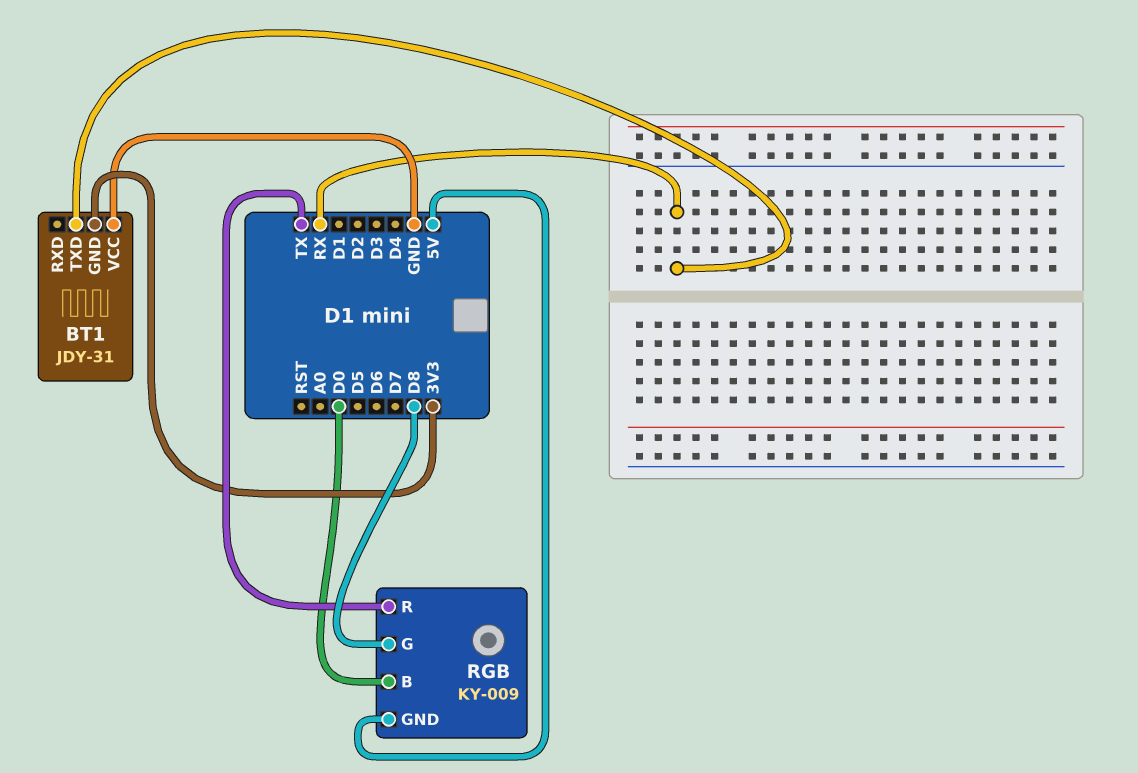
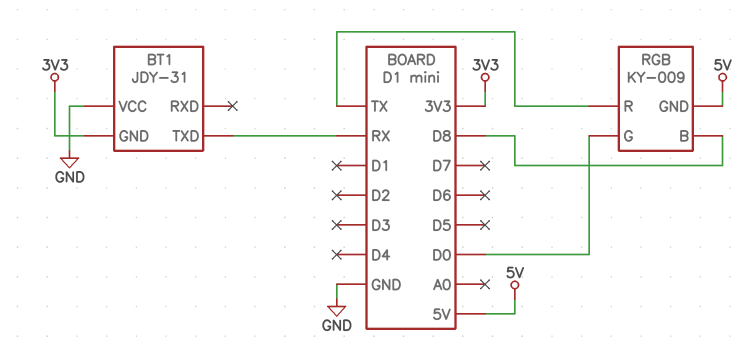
RGB pin B: D0 -> D8
RGB pin G: D8 -> D0

